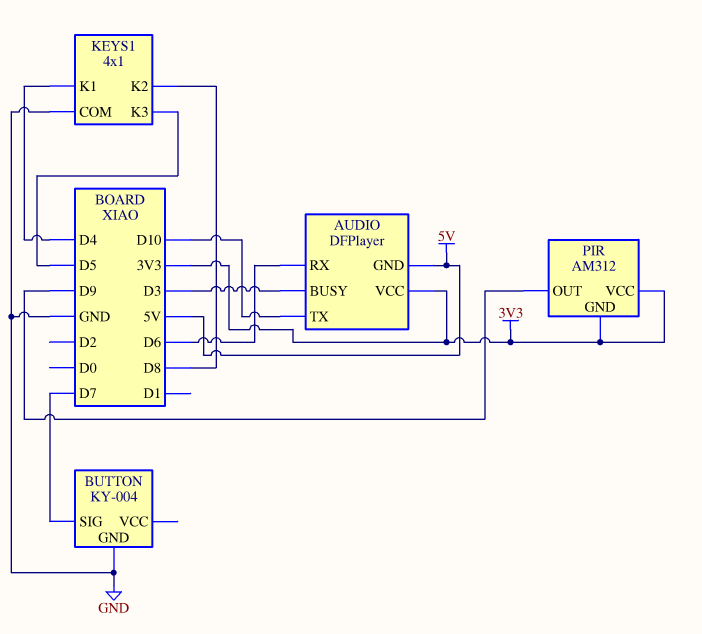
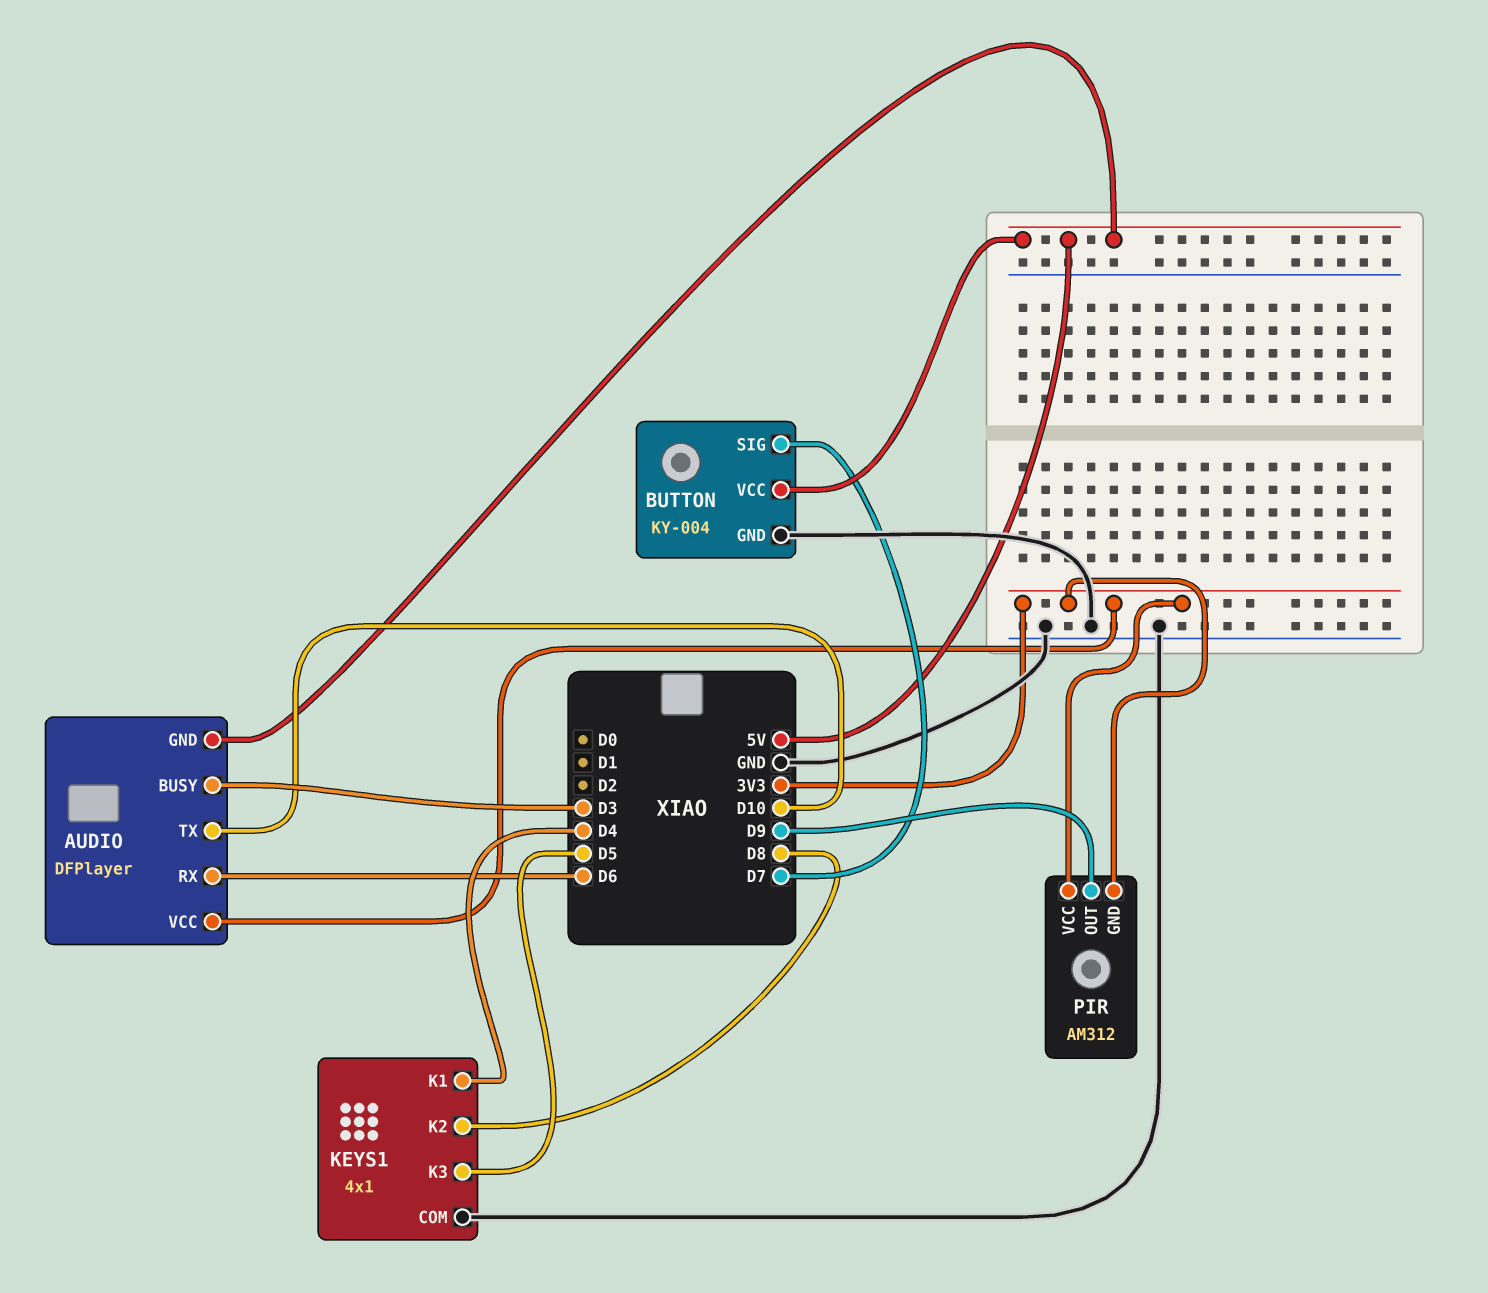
BUTTON pin VCC: none -> 5V

